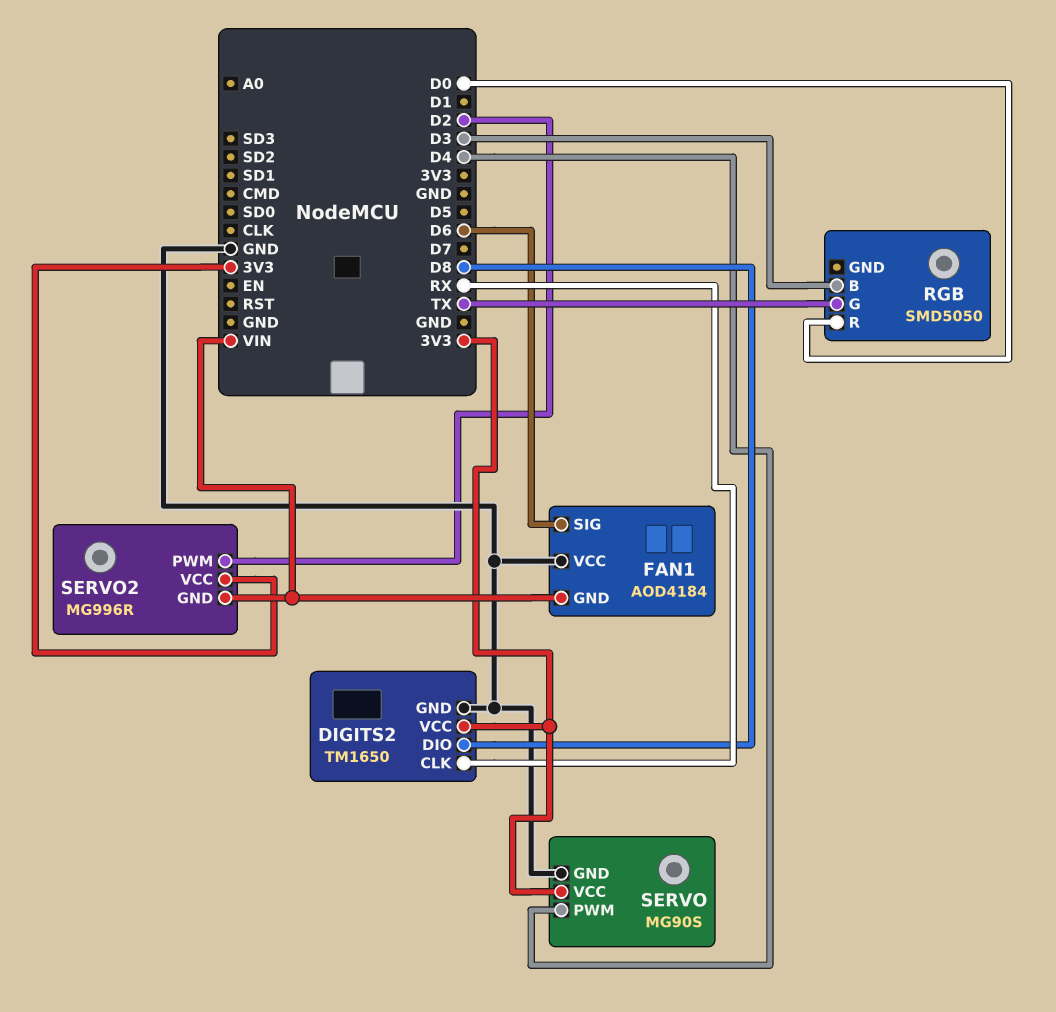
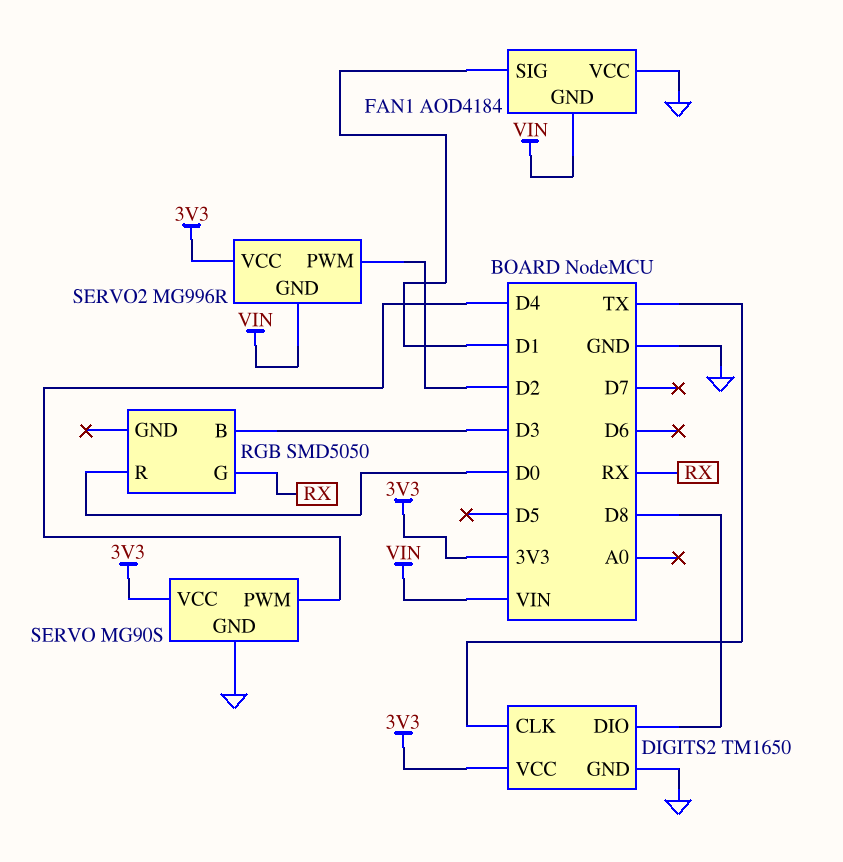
DIGITS2 pin CLK: RX -> TX
FAN1 pin SIG: D6 -> D1
RGB pin G: TX -> RX

